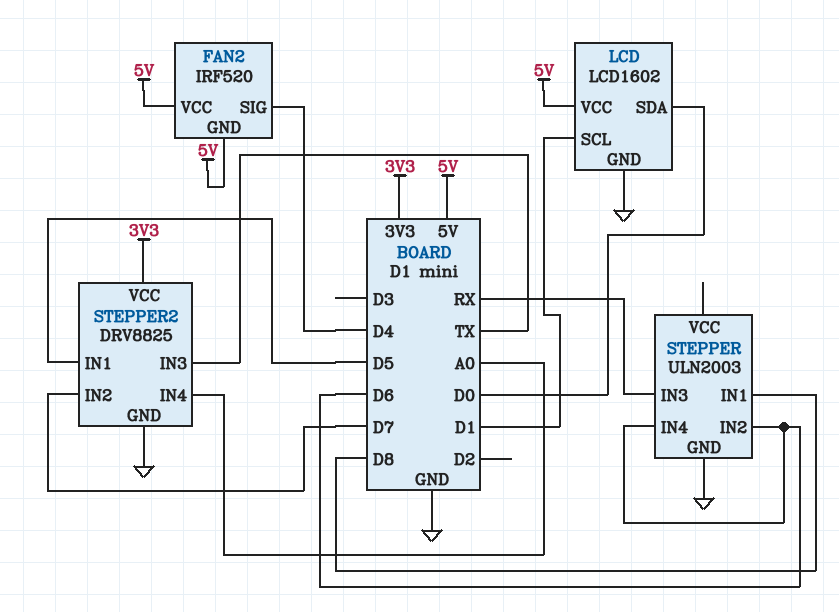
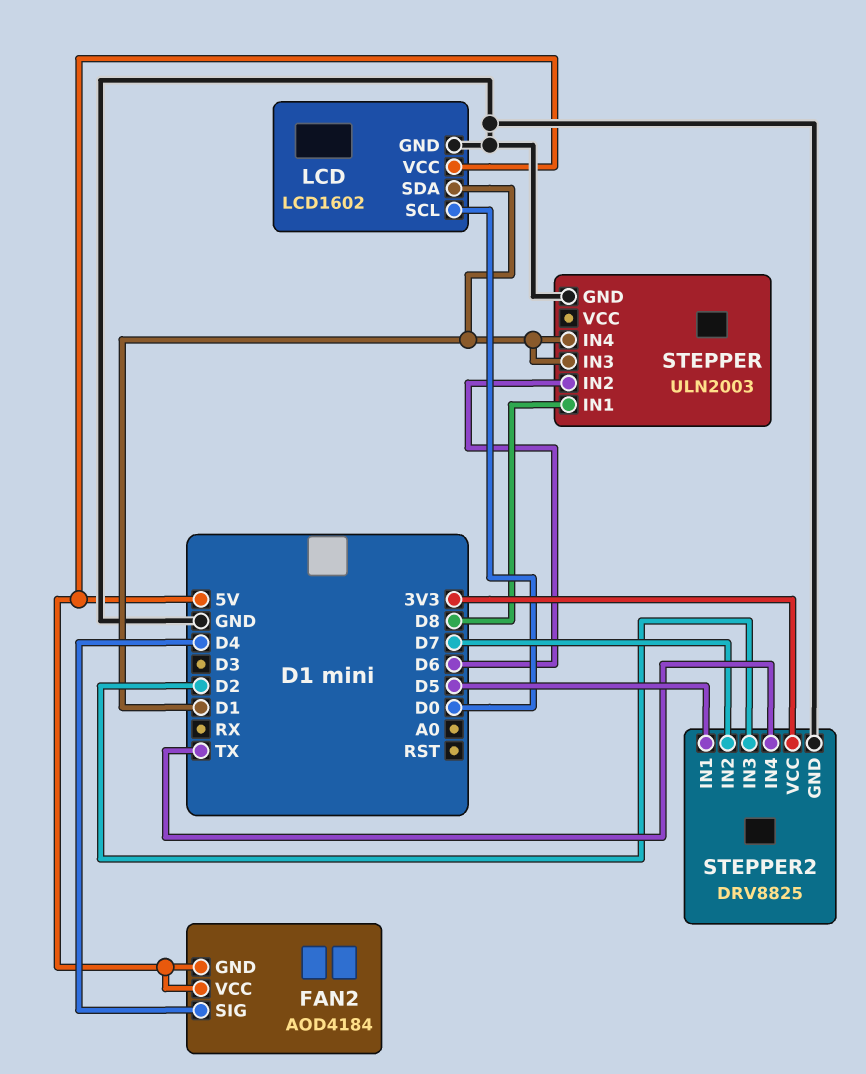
FAN2: IRF520 -> AOD4184
LCD pin SCL: D1 -> D0
LCD pin SDA: D0 -> D1
STEPPER pin IN3: RX -> D1
STEPPER pin IN4: D6 -> D1
STEPPER2 pin IN3: TX -> D2
STEPPER2 pin IN4: A0 -> TX

